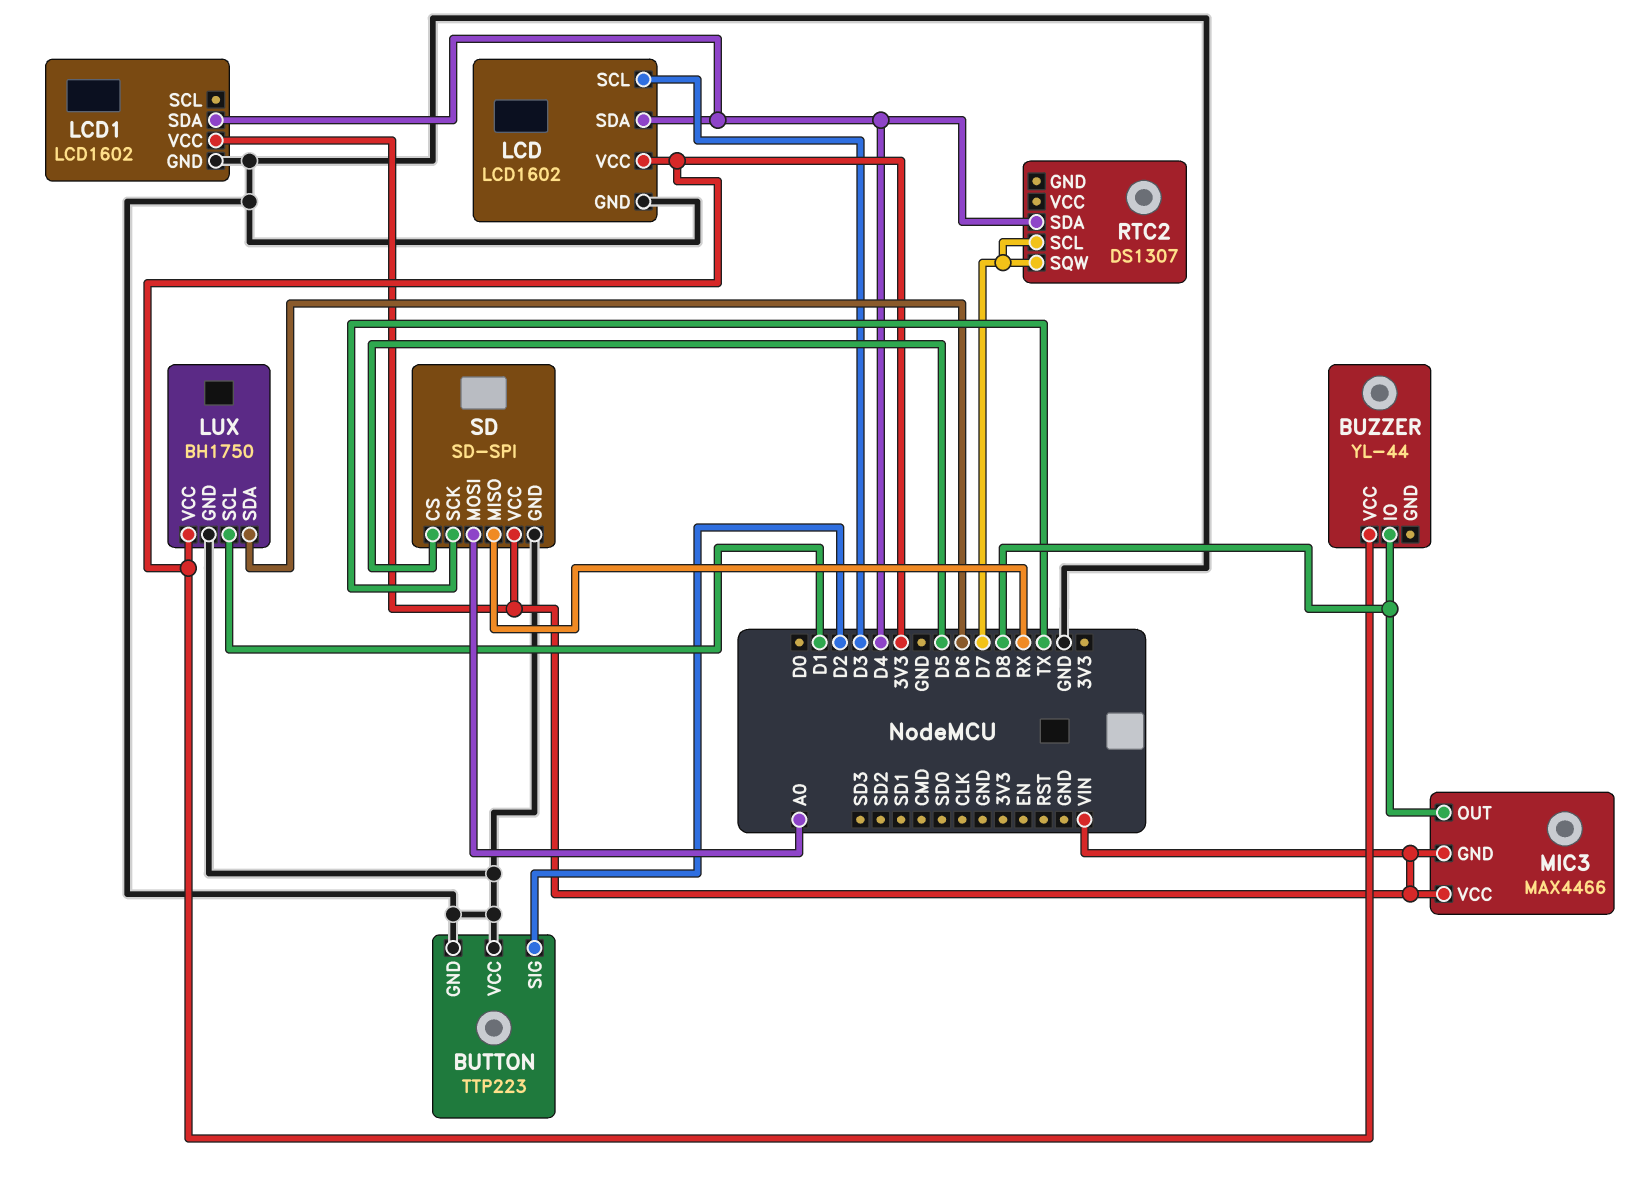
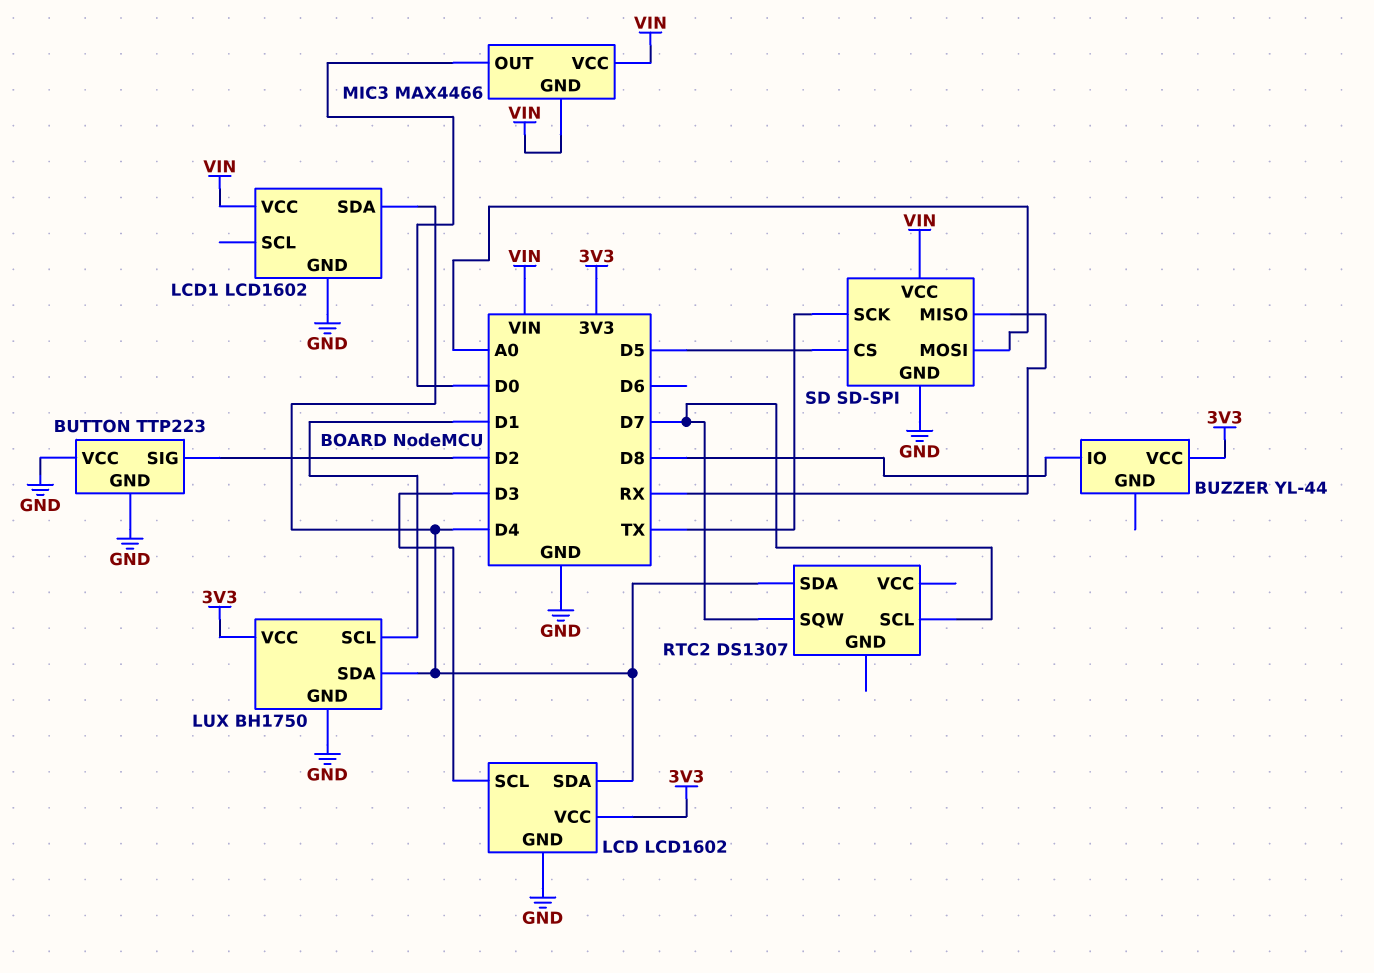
LUX pin SDA: D6 -> D4
MIC3 pin OUT: D8 -> D0

